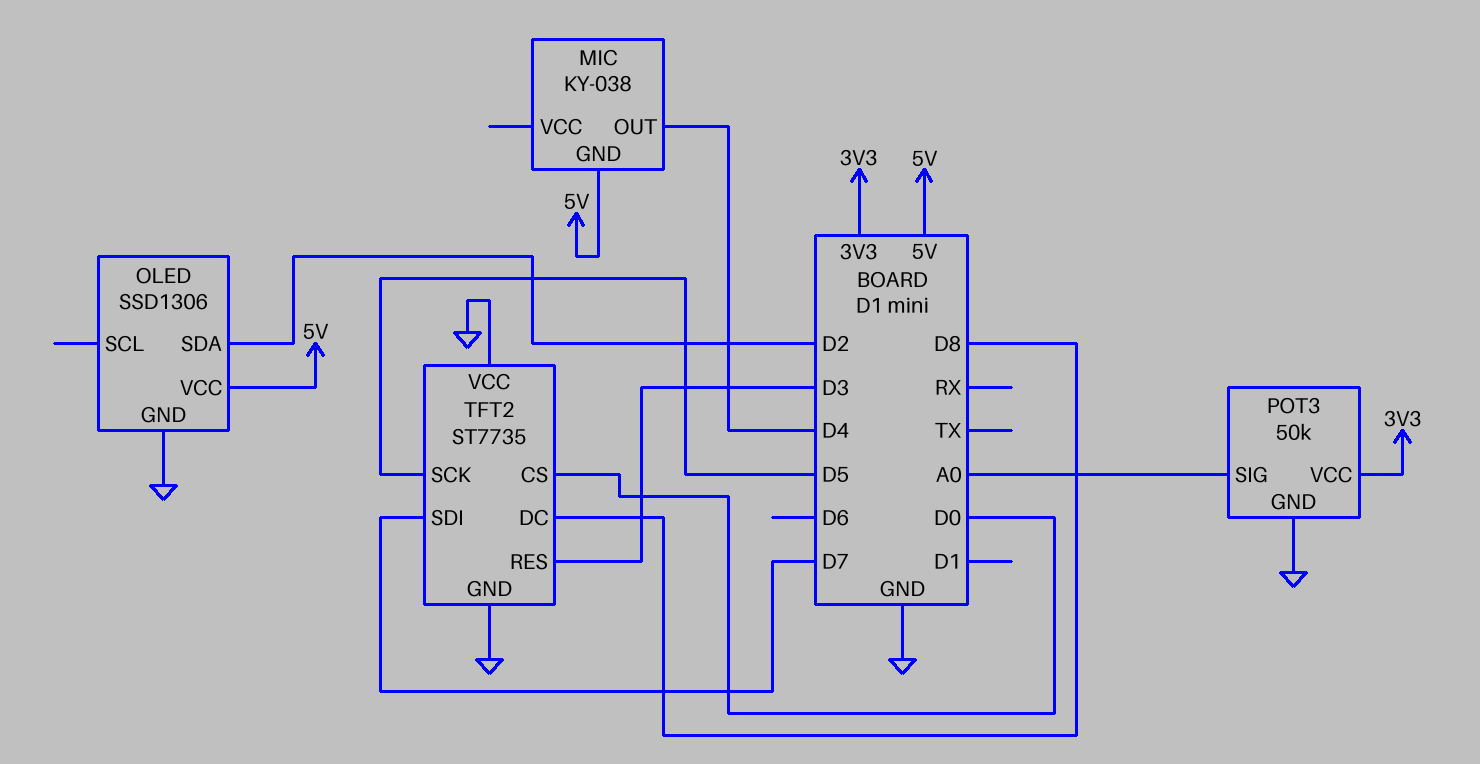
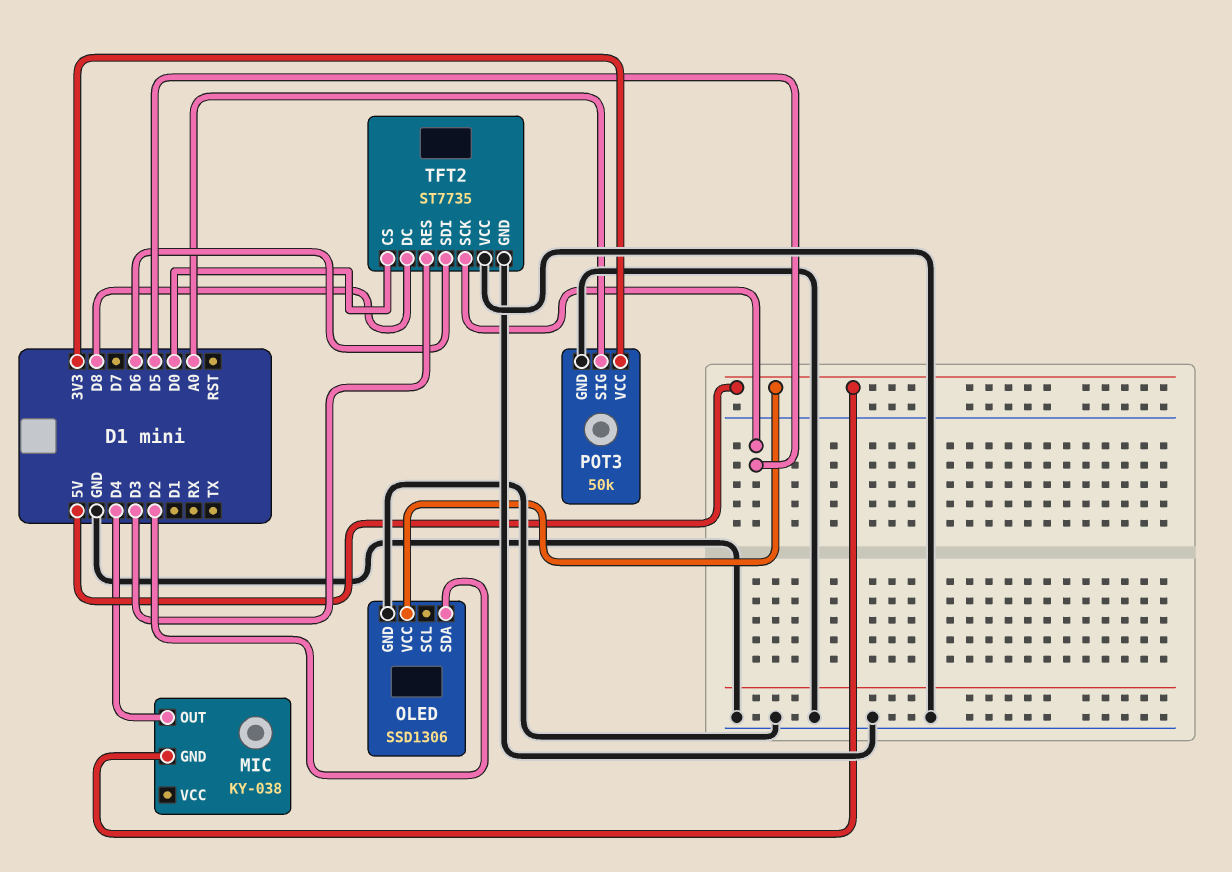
TFT2 pin SDI: D7 -> D6

